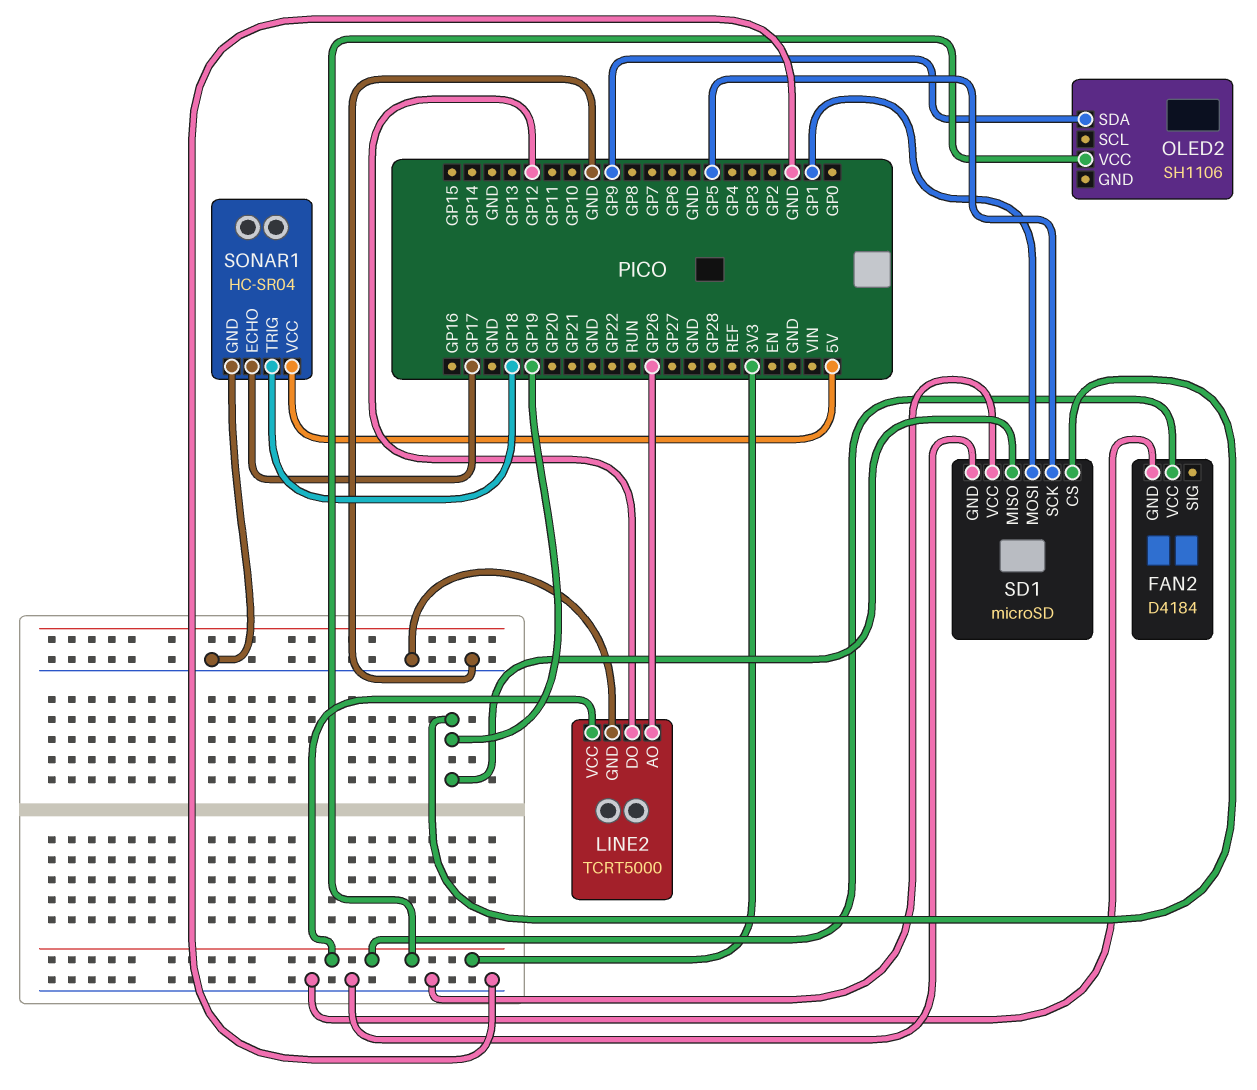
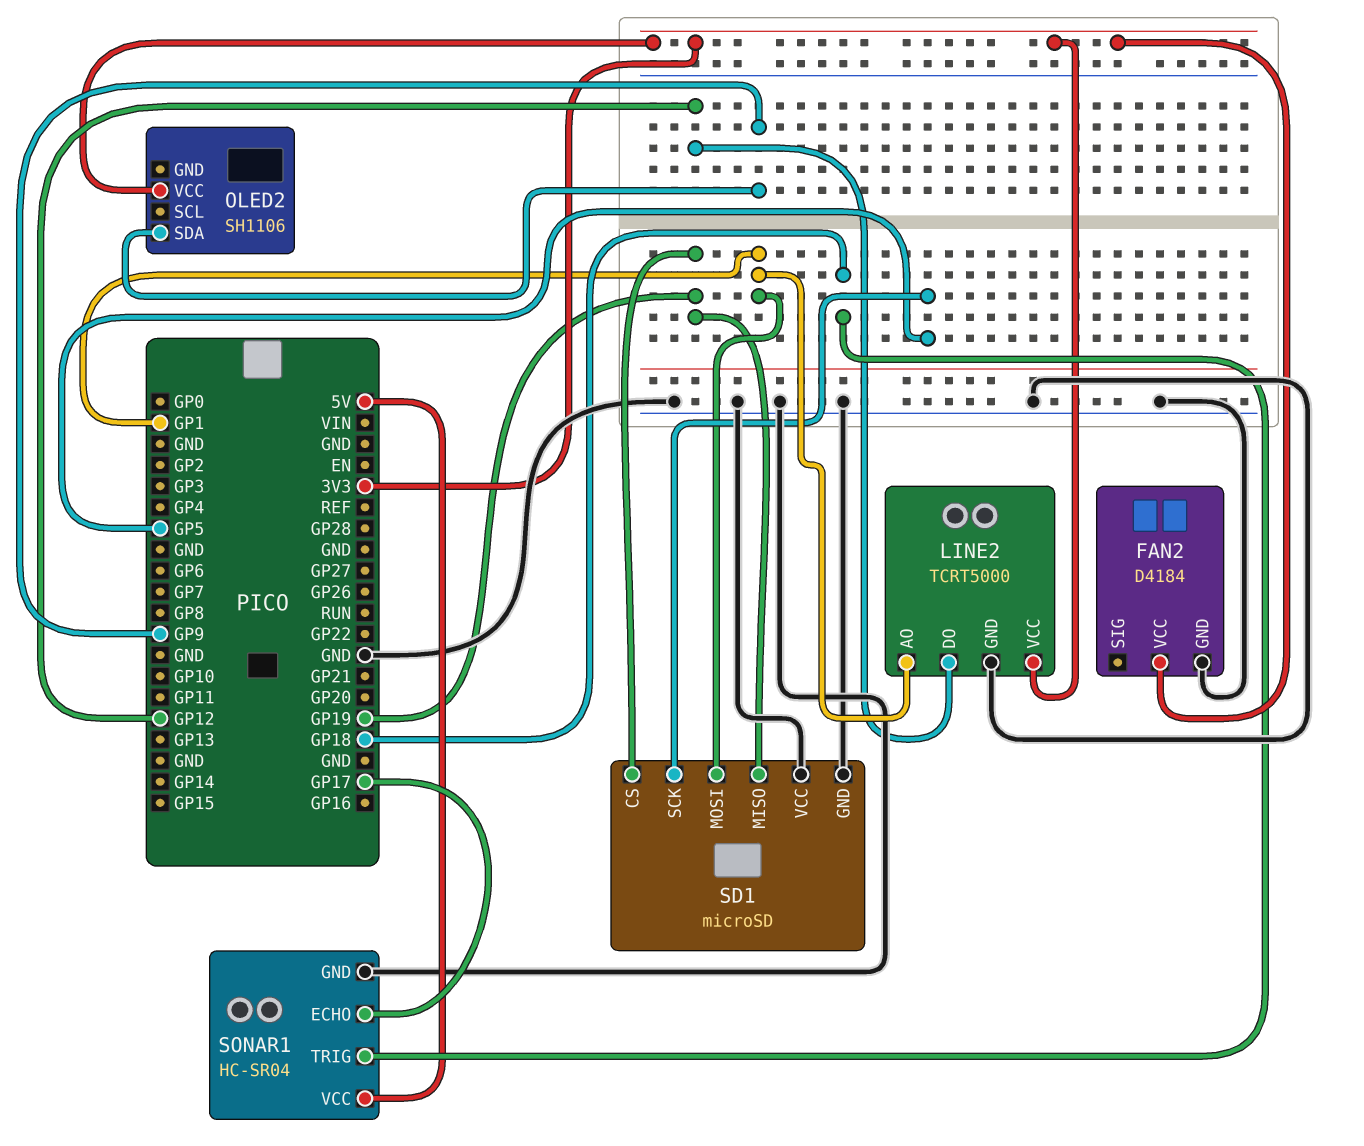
LINE2 pin AO: GP26 -> GP1

